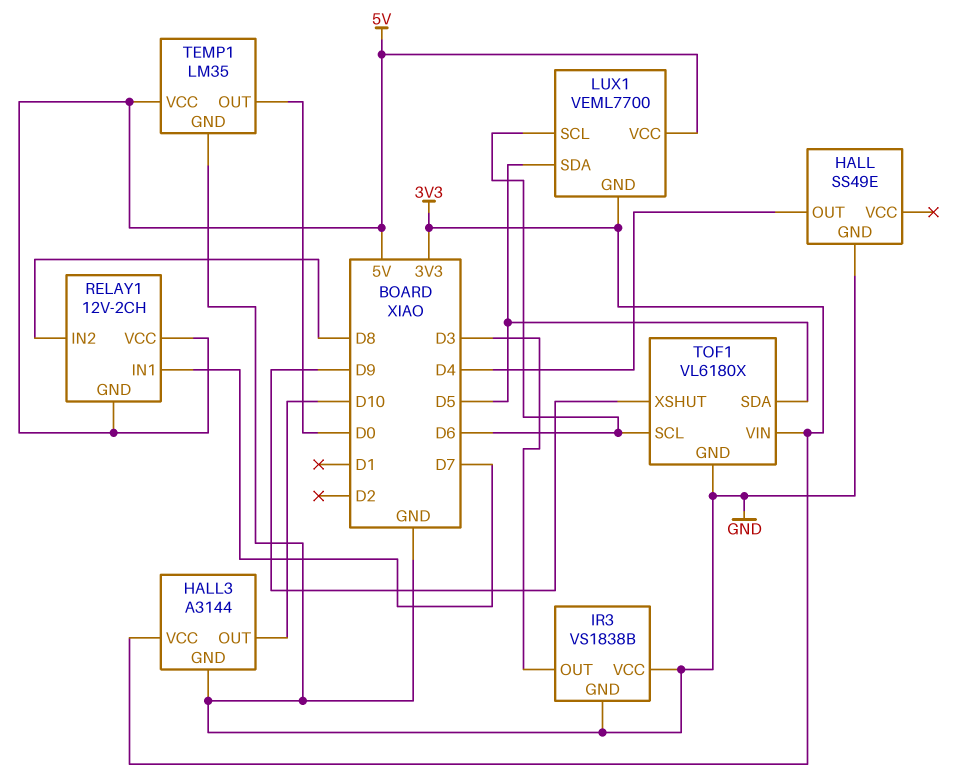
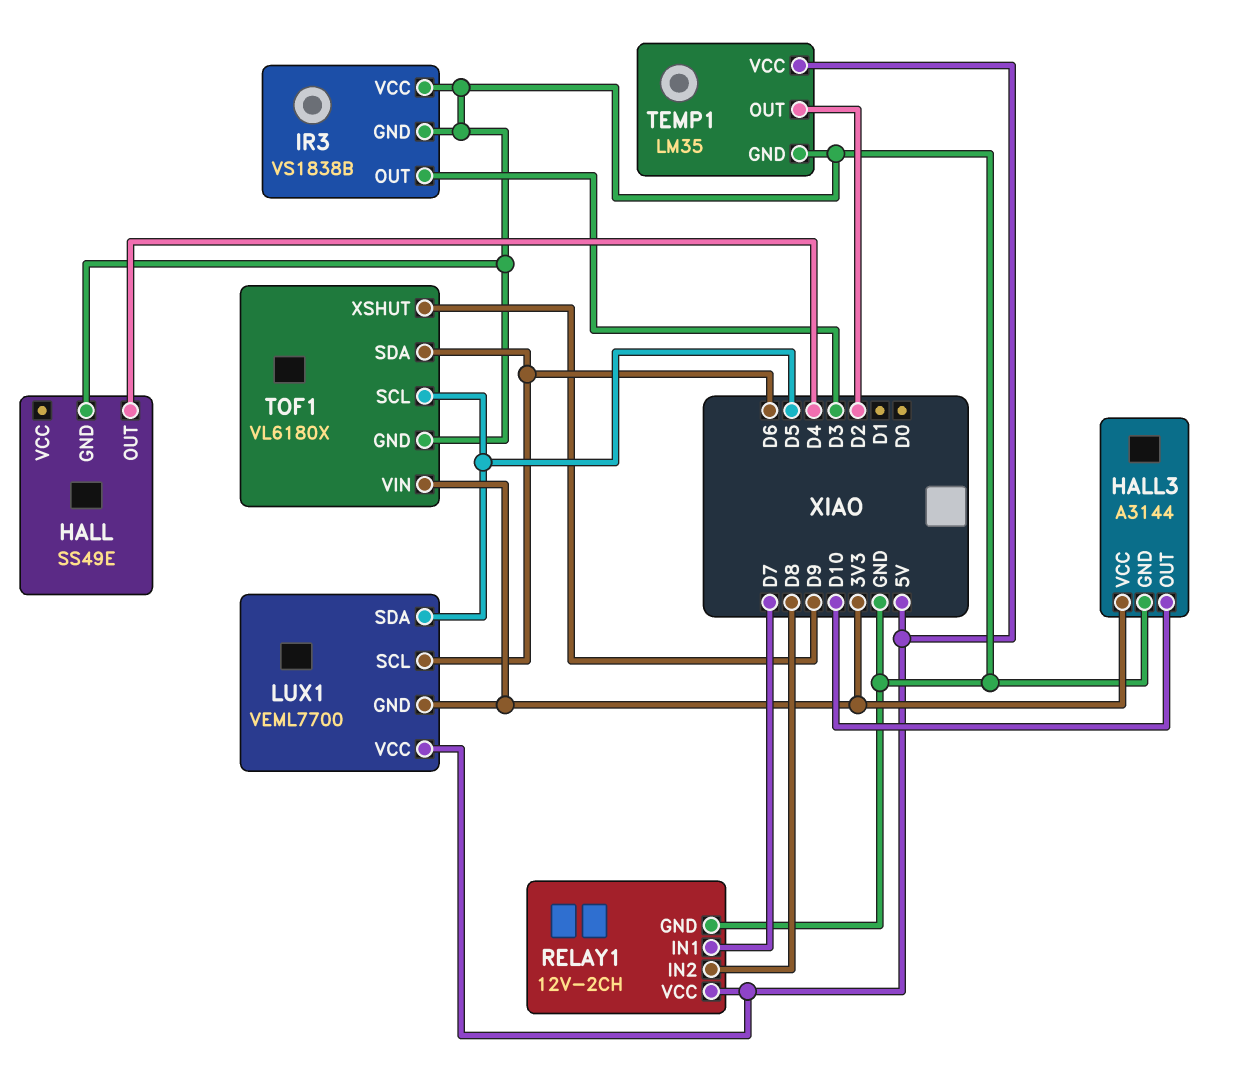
RELAY1 pin GND: 5V -> GND
TEMP1 pin OUT: D0 -> D2
TOF1 pin SCL: D6 -> D5
TOF1 pin SDA: D5 -> D6

